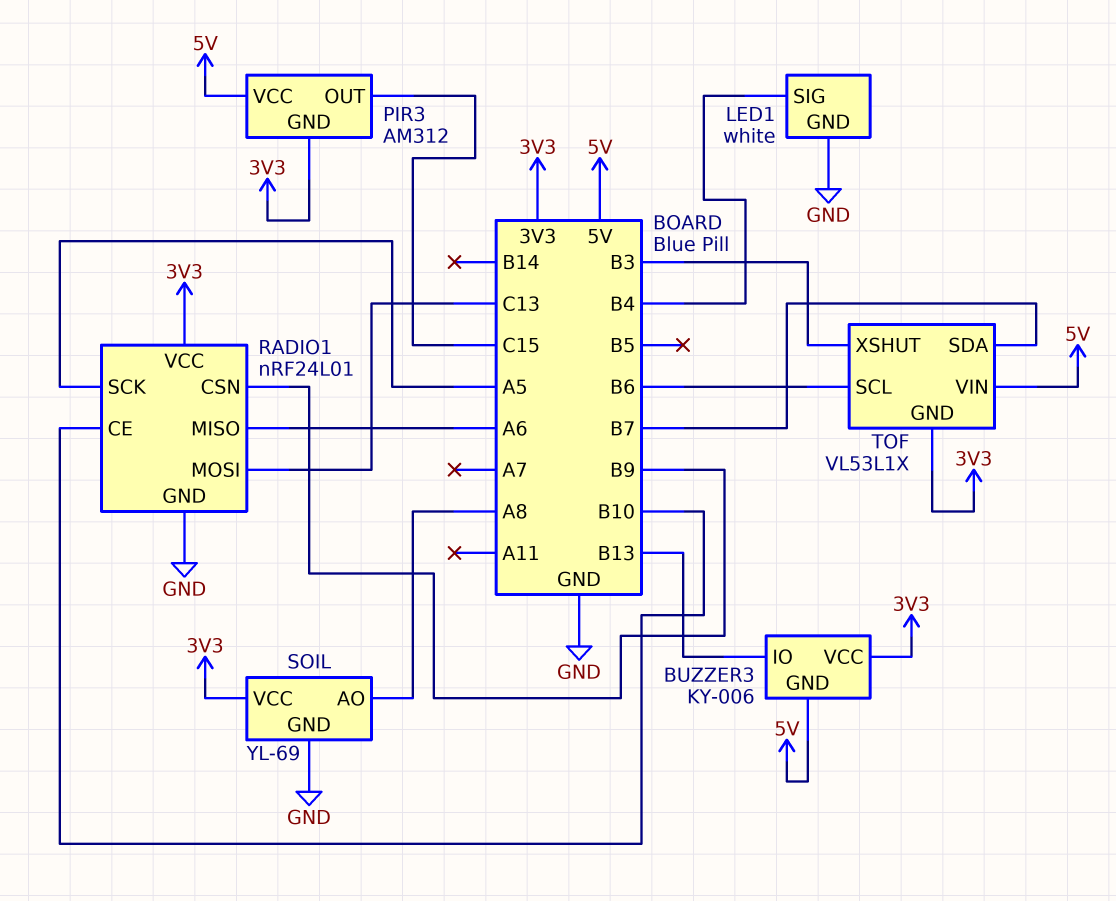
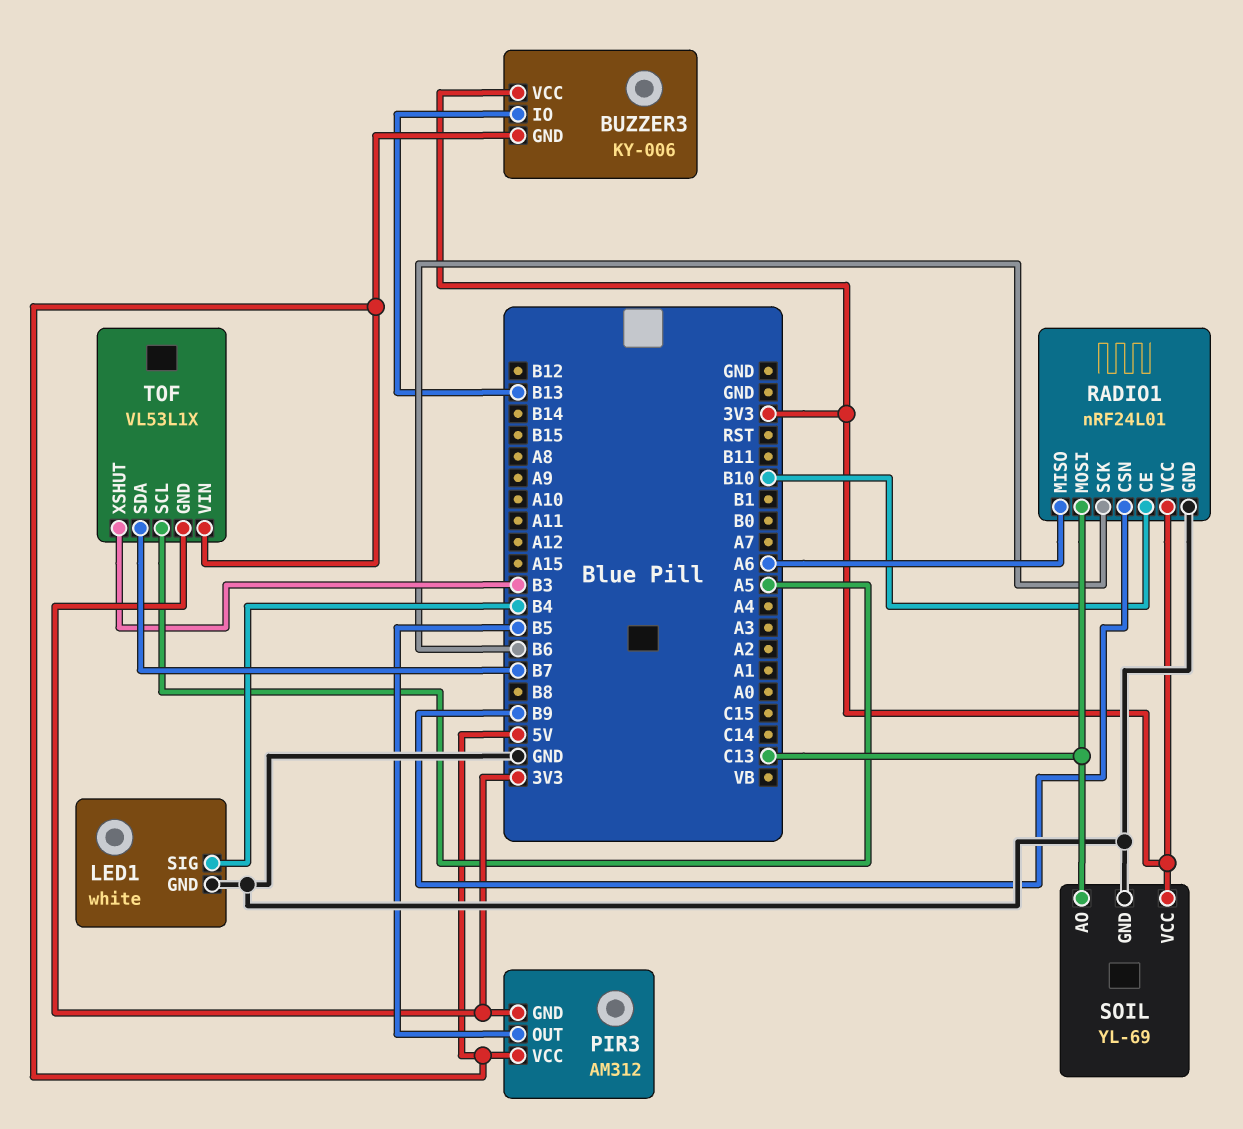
PIR3 pin OUT: C15 -> B5
RADIO1 pin SCK: A5 -> B6
SOIL pin AO: A8 -> C13
TOF pin SCL: B6 -> A5

